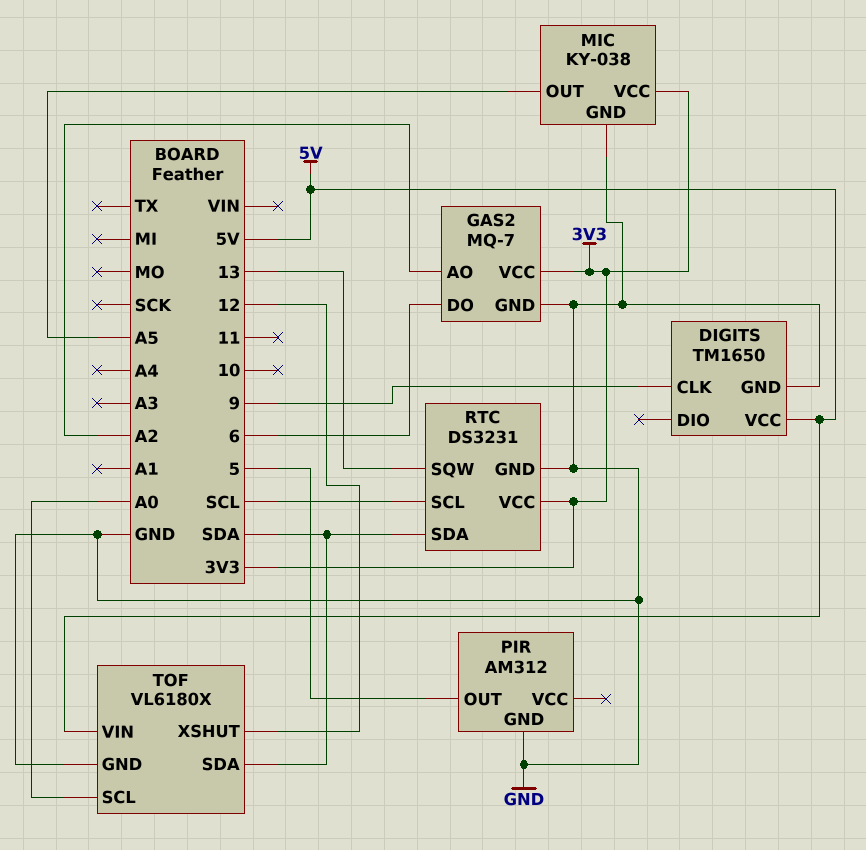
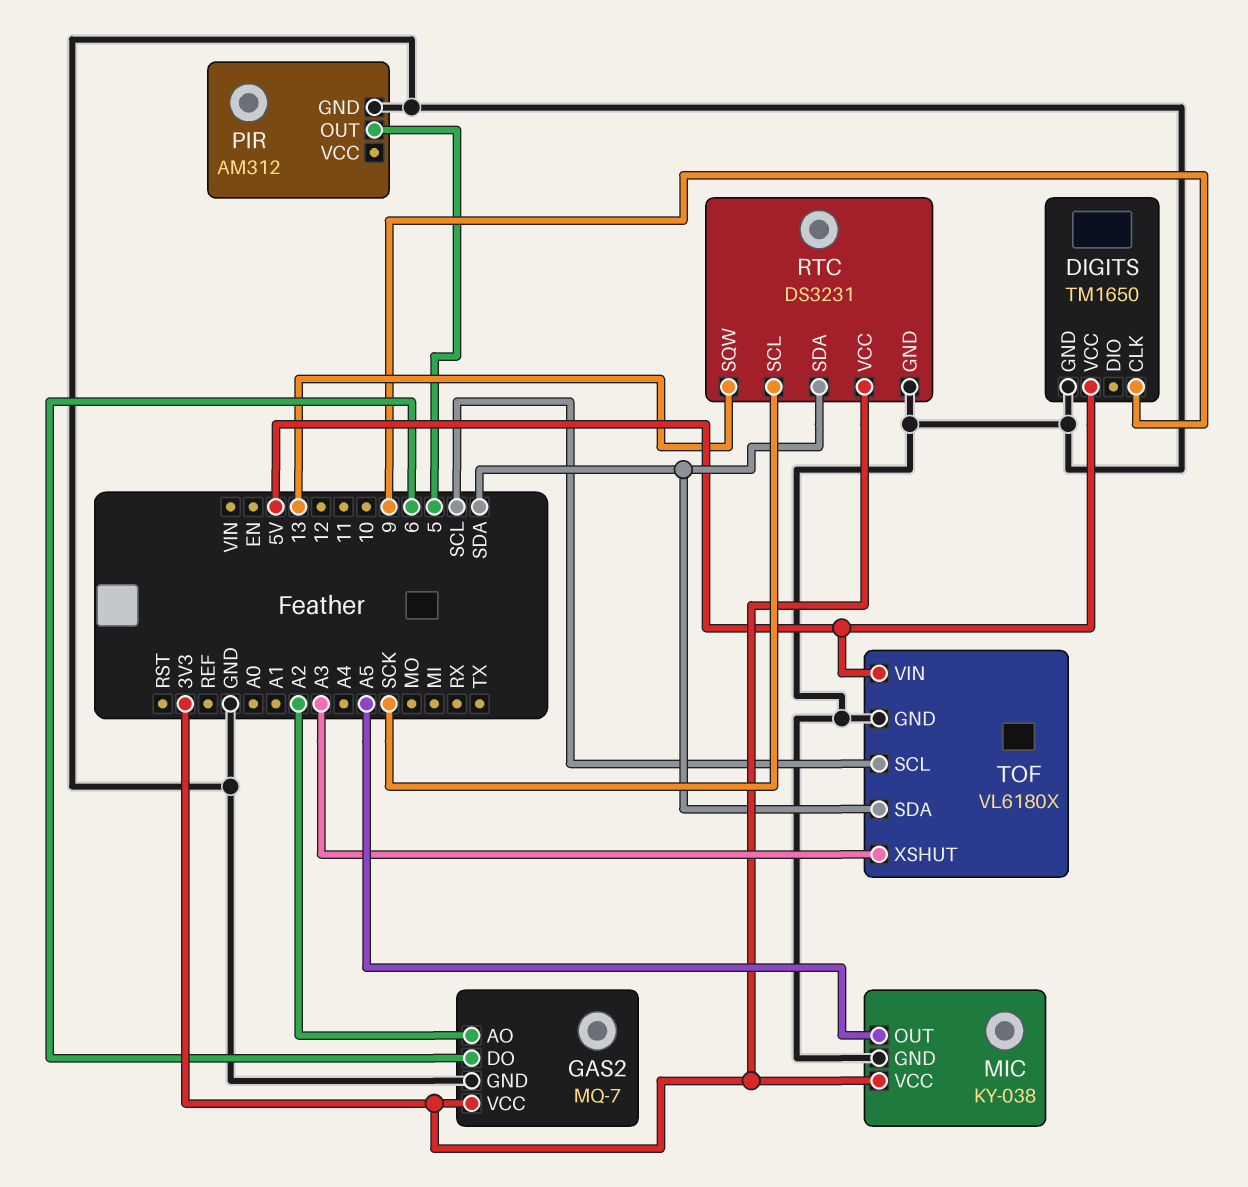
RTC pin SCL: SCL -> SCK
TOF pin SCL: A0 -> SCL
TOF pin XSHUT: 12 -> A3

